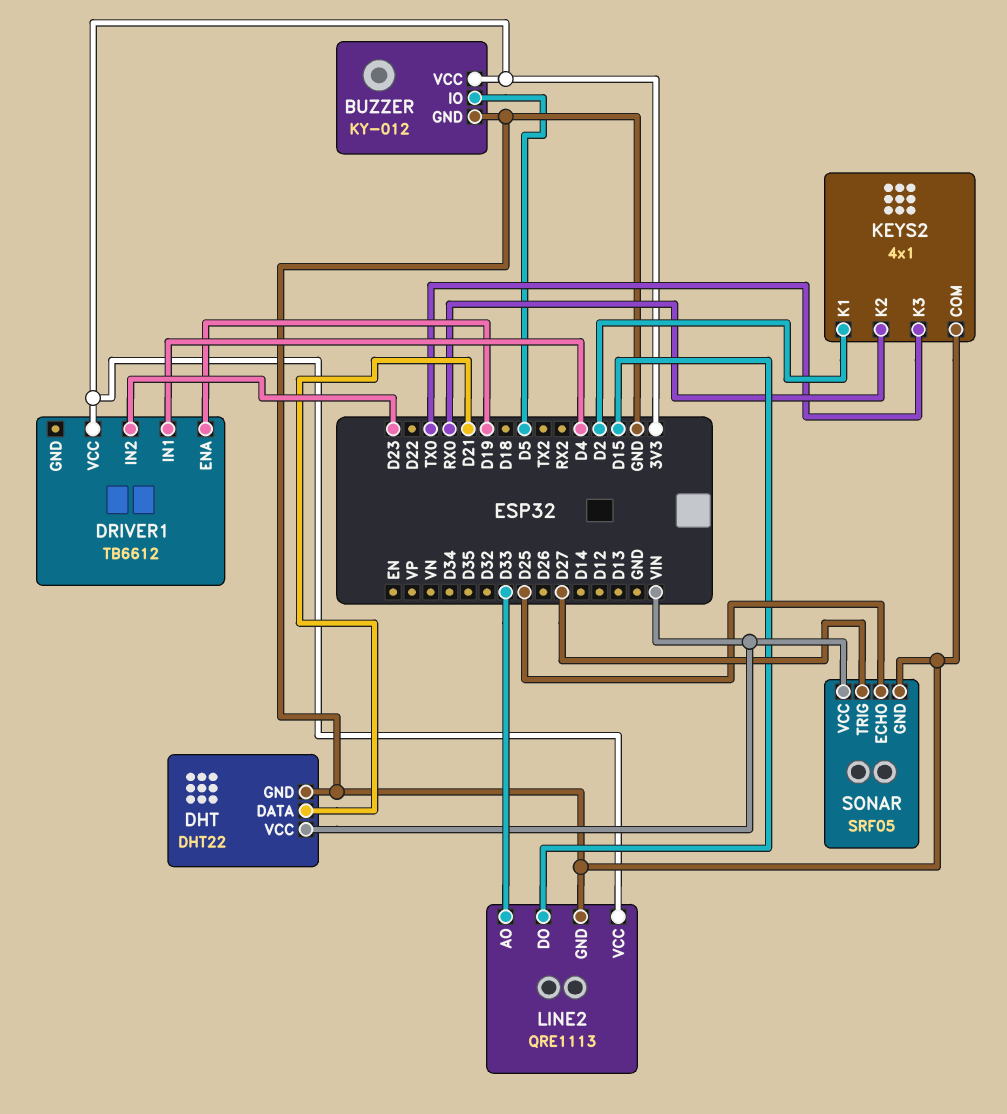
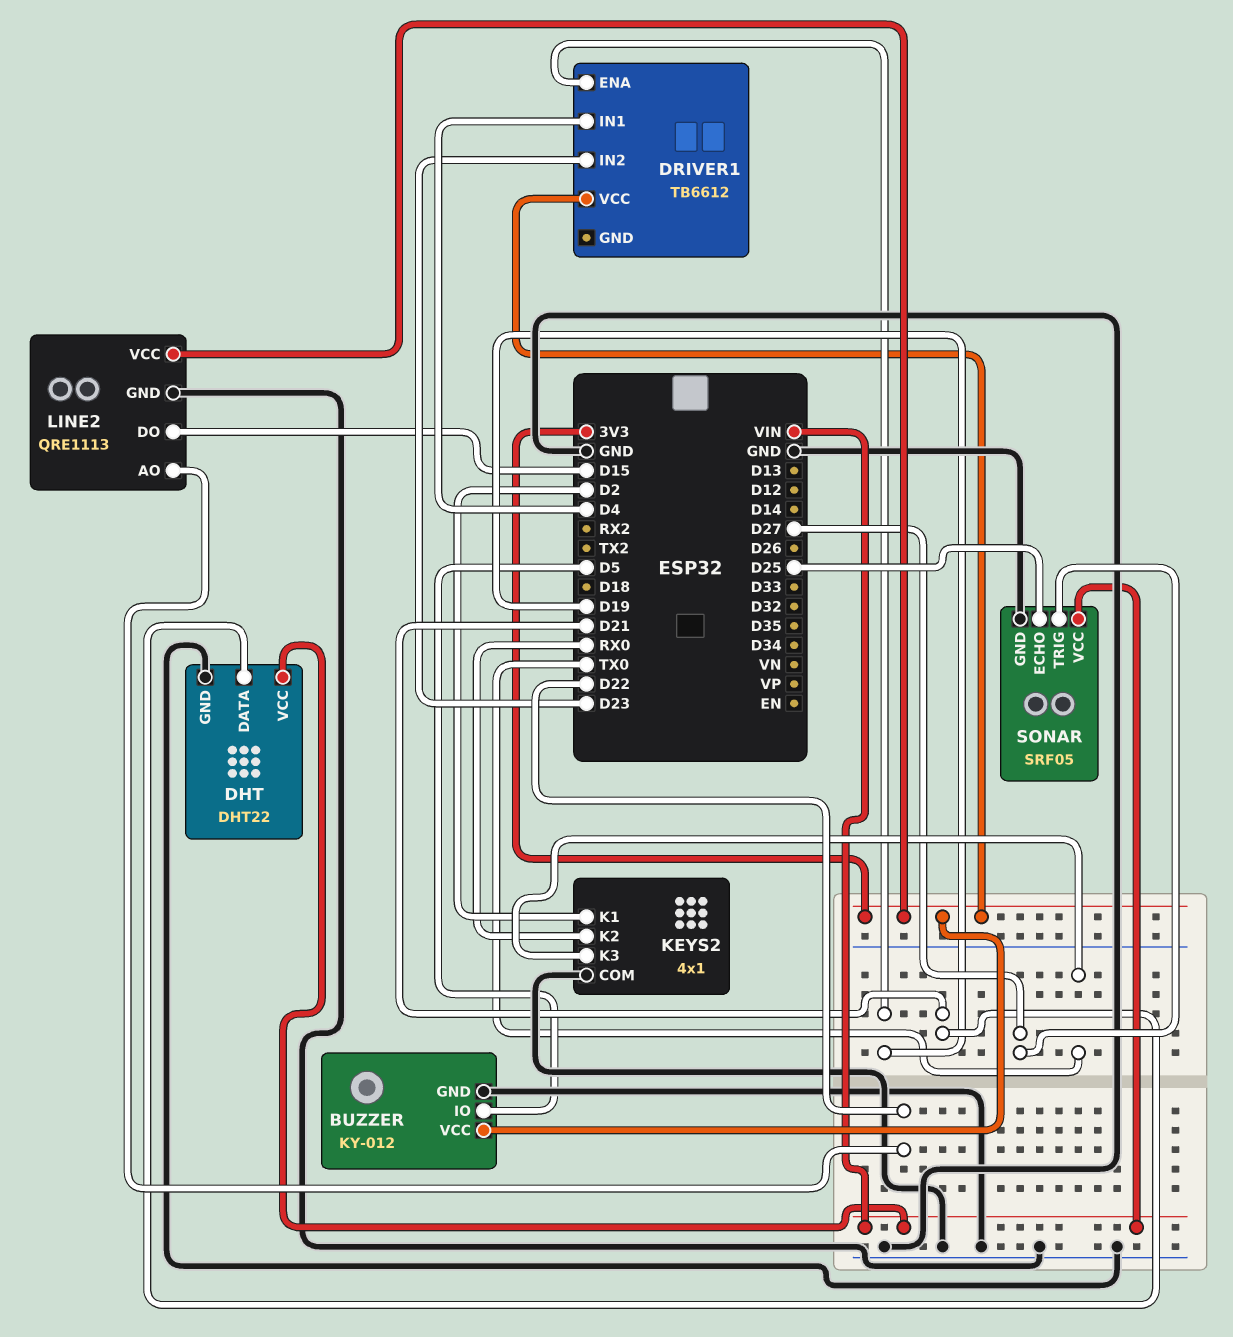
LINE2 pin AO: D33 -> D22

